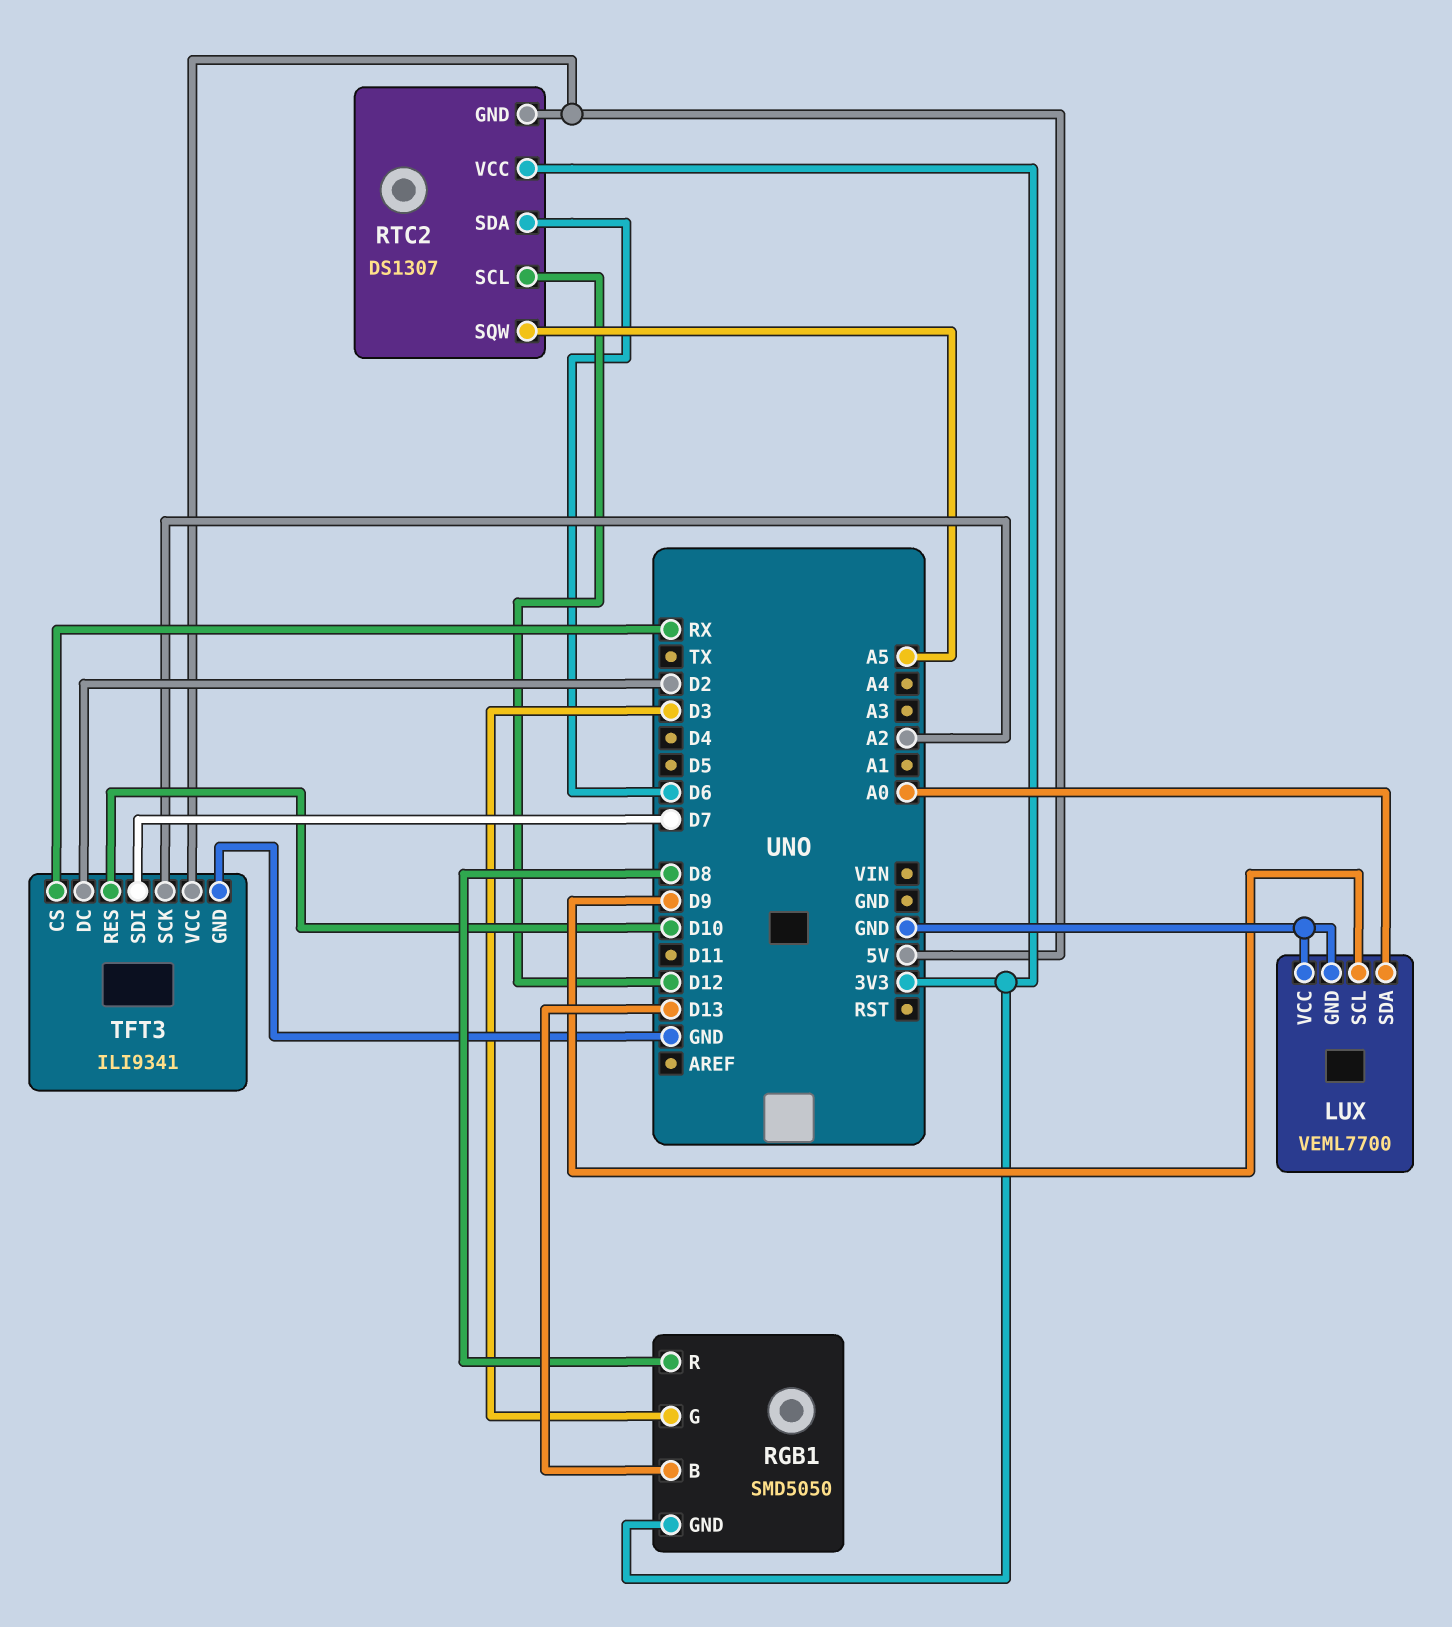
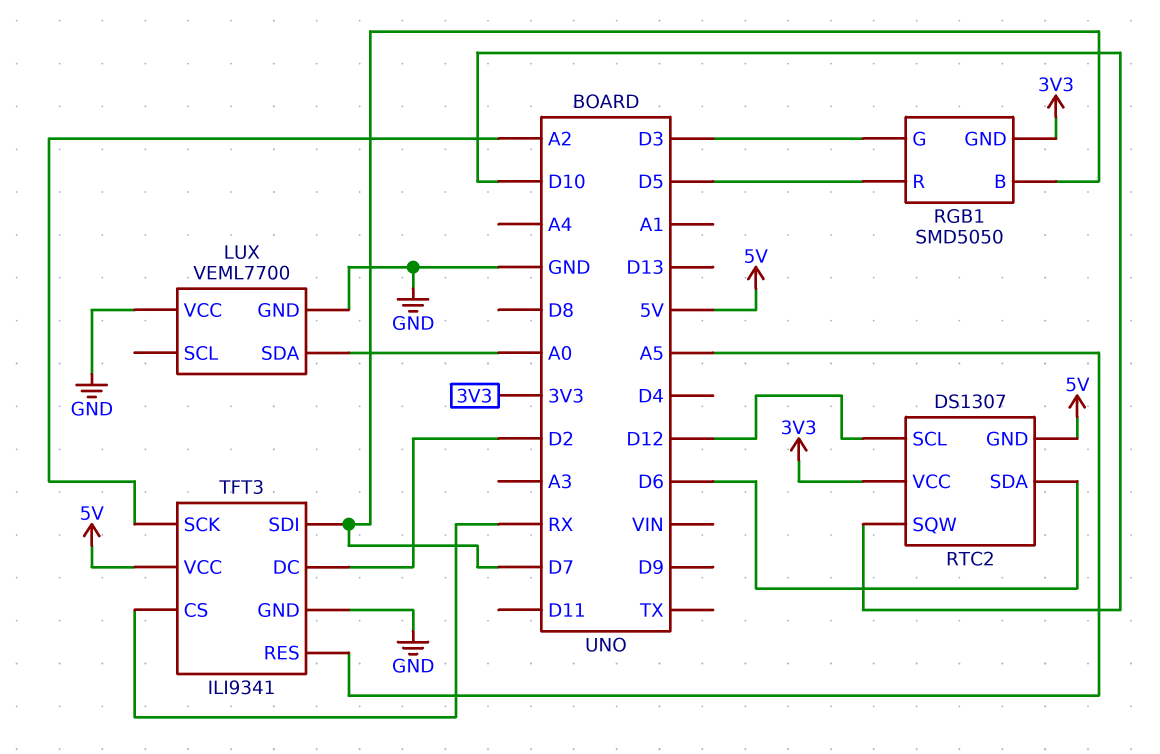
LUX pin SCL: D9 -> none
RGB1 pin B: D13 -> D7
RGB1 pin R: D8 -> D5
RTC2 pin SQW: A5 -> D10
TFT3 pin RES: D10 -> A5

